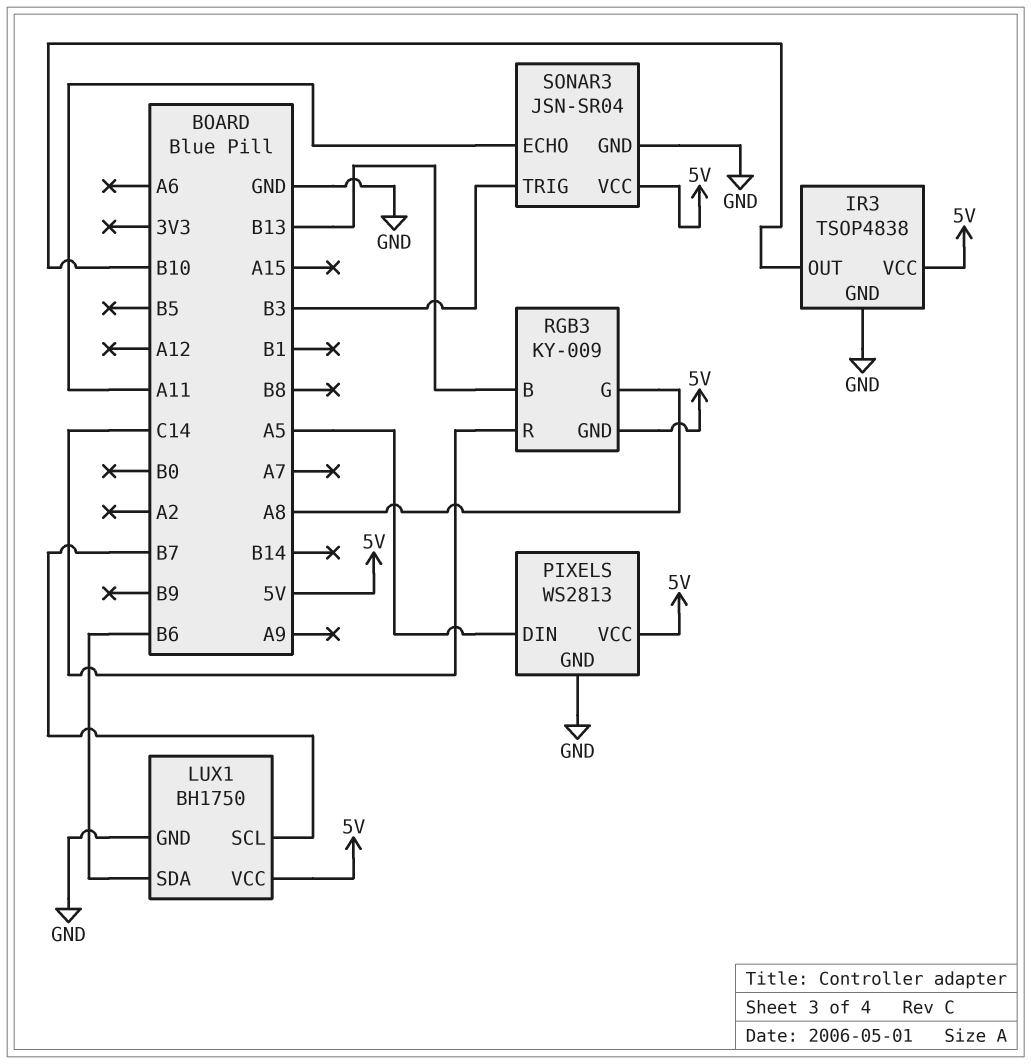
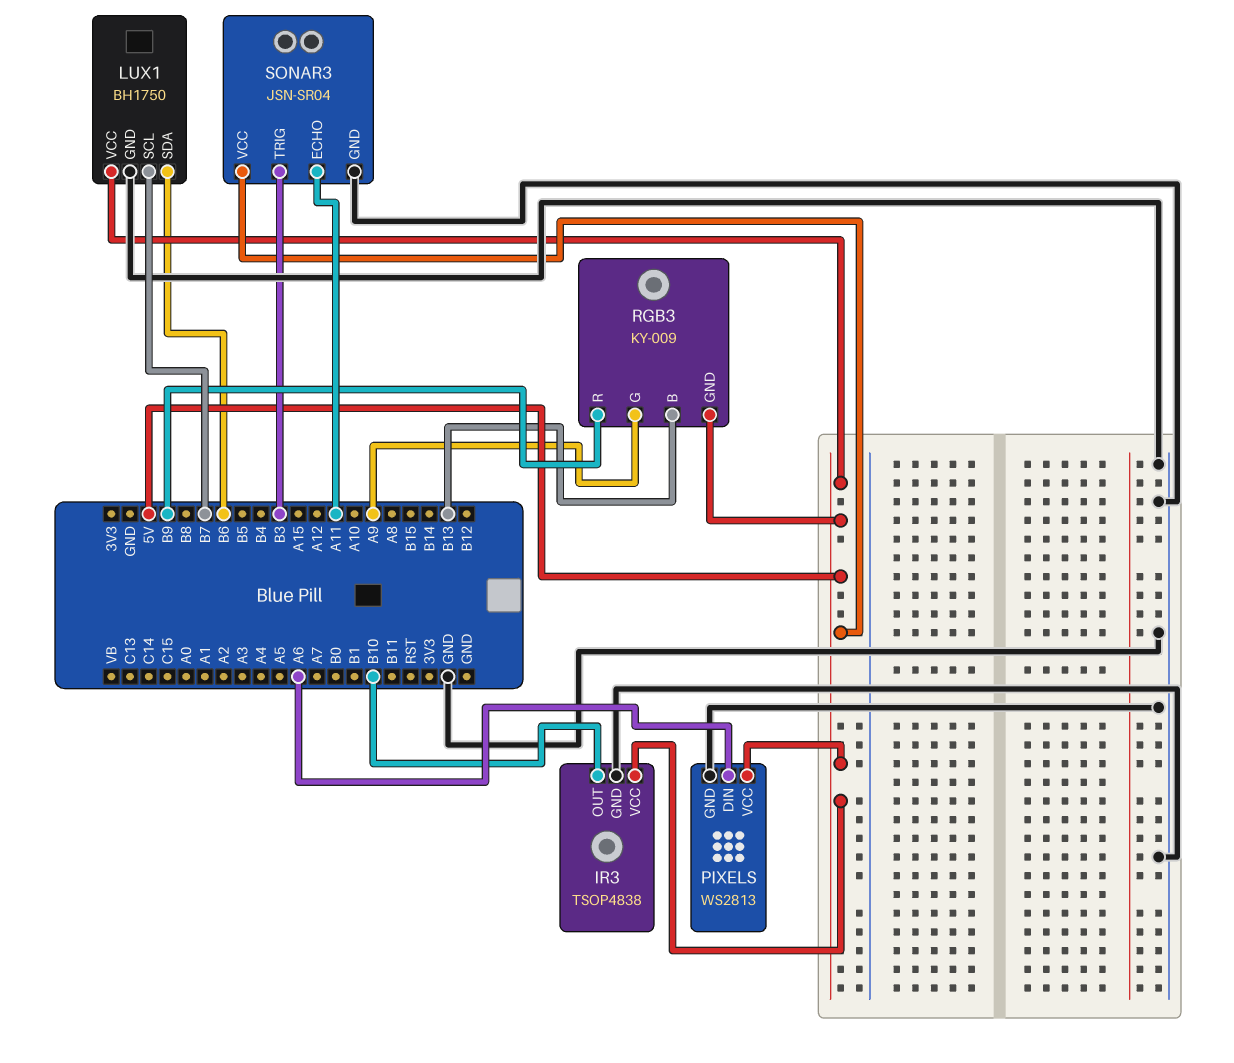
PIXELS pin DIN: A5 -> A6
RGB3 pin G: A8 -> A9
RGB3 pin R: C14 -> B9

